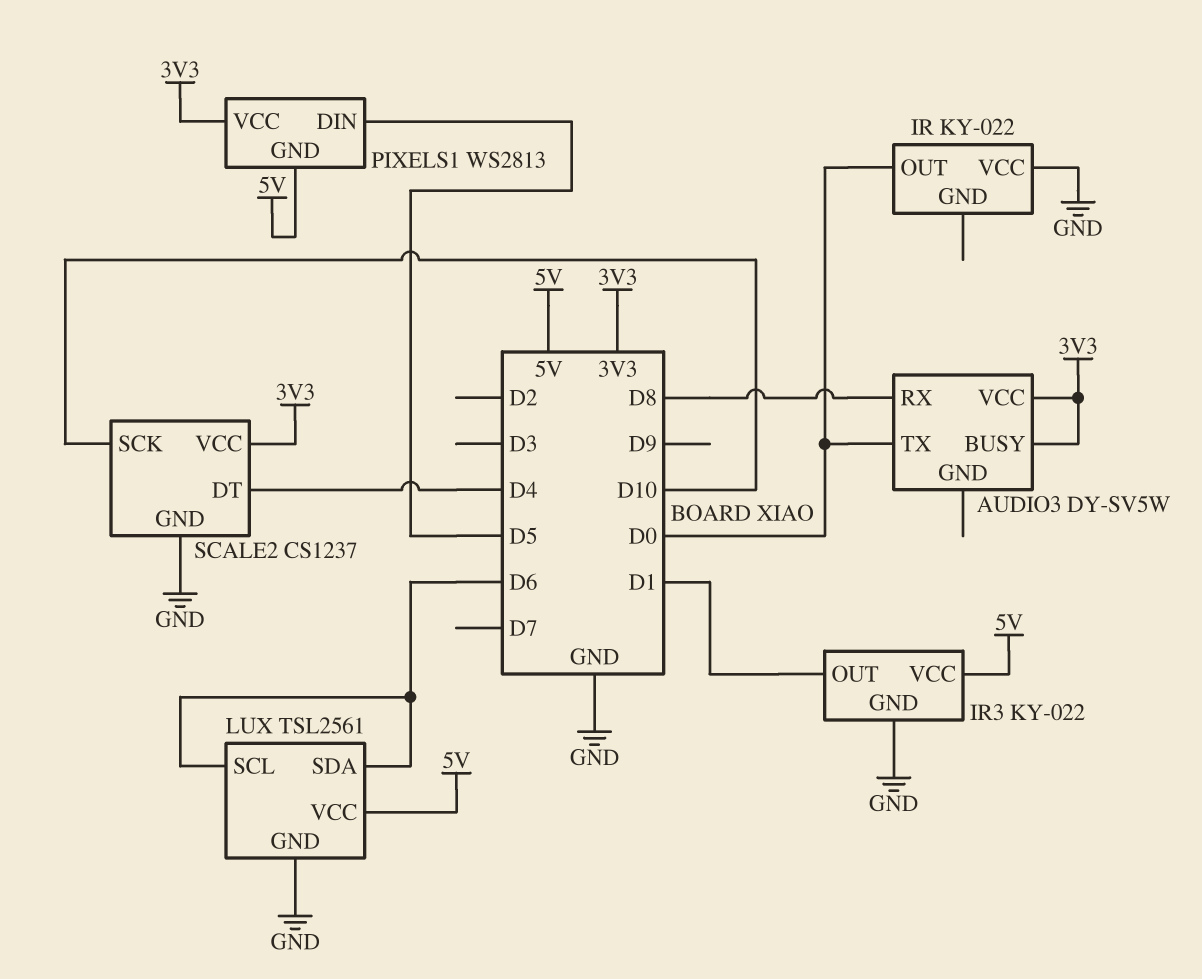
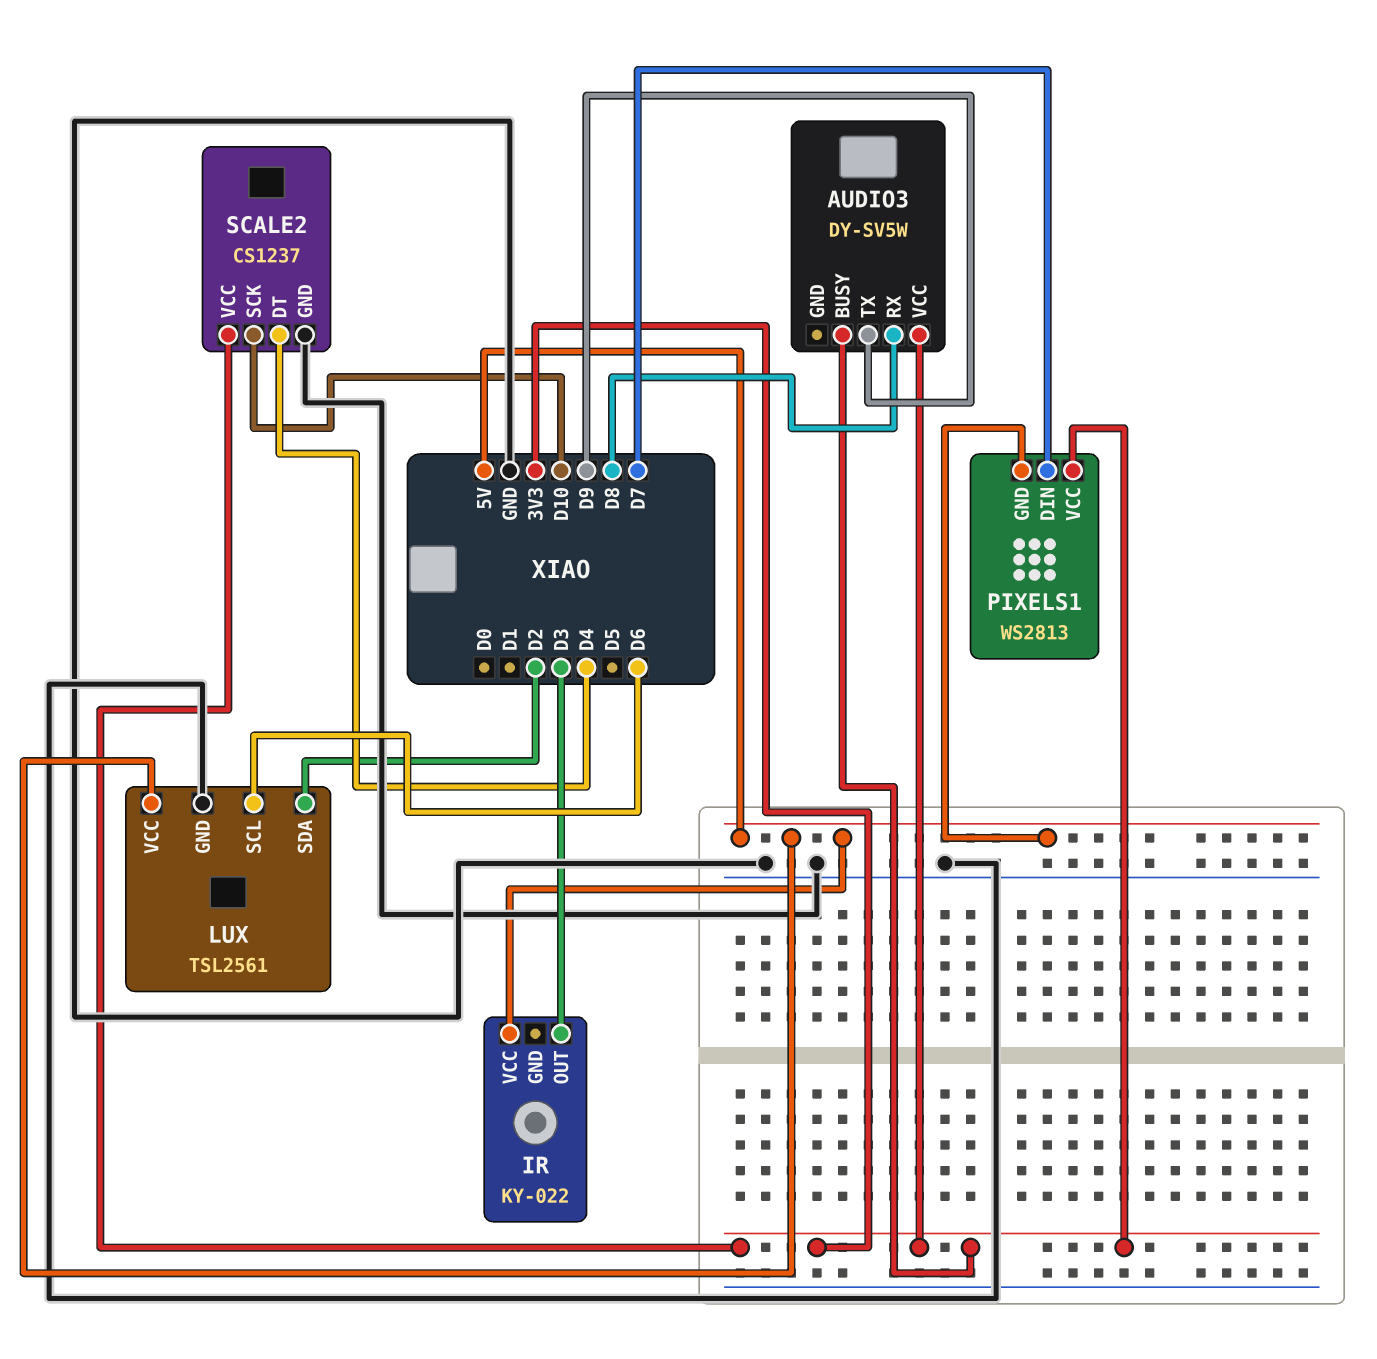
AUDIO3 pin TX: D0 -> D9
IR pin OUT: D0 -> D3
IR pin VCC: GND -> 5V
IR3: KY-022 -> none
IR3 pin GND: GND -> none
IR3 pin OUT: D1 -> none
IR3 pin VCC: 5V -> none
LUX pin SDA: D6 -> D2
PIXELS1 pin DIN: D5 -> D7

